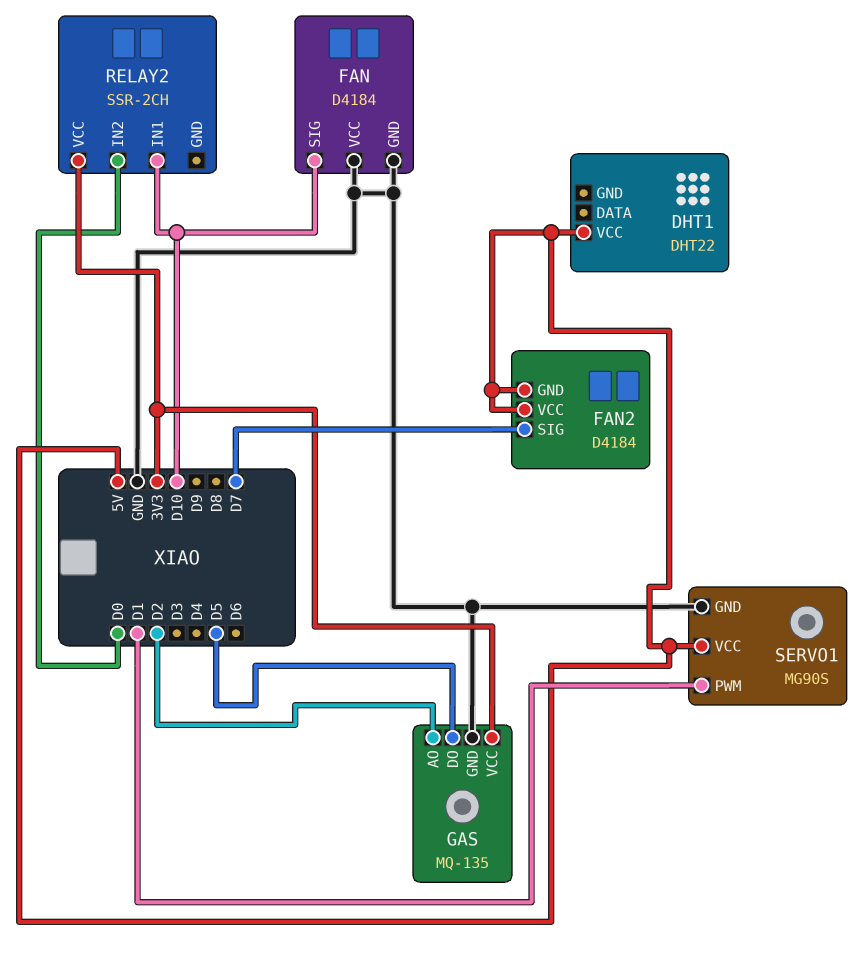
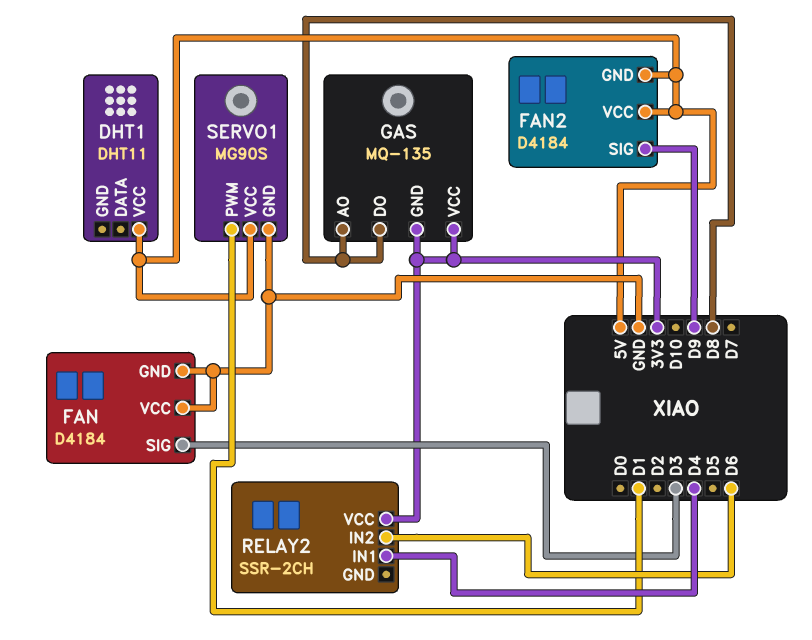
DHT1: DHT22 -> DHT11
FAN pin SIG: D10 -> D3
FAN2 pin SIG: D7 -> D9
GAS pin AO: D2 -> D8
GAS pin DO: D5 -> D8
GAS pin GND: GND -> 3V3
RELAY2 pin IN1: D10 -> D4
RELAY2 pin IN2: D0 -> D6

